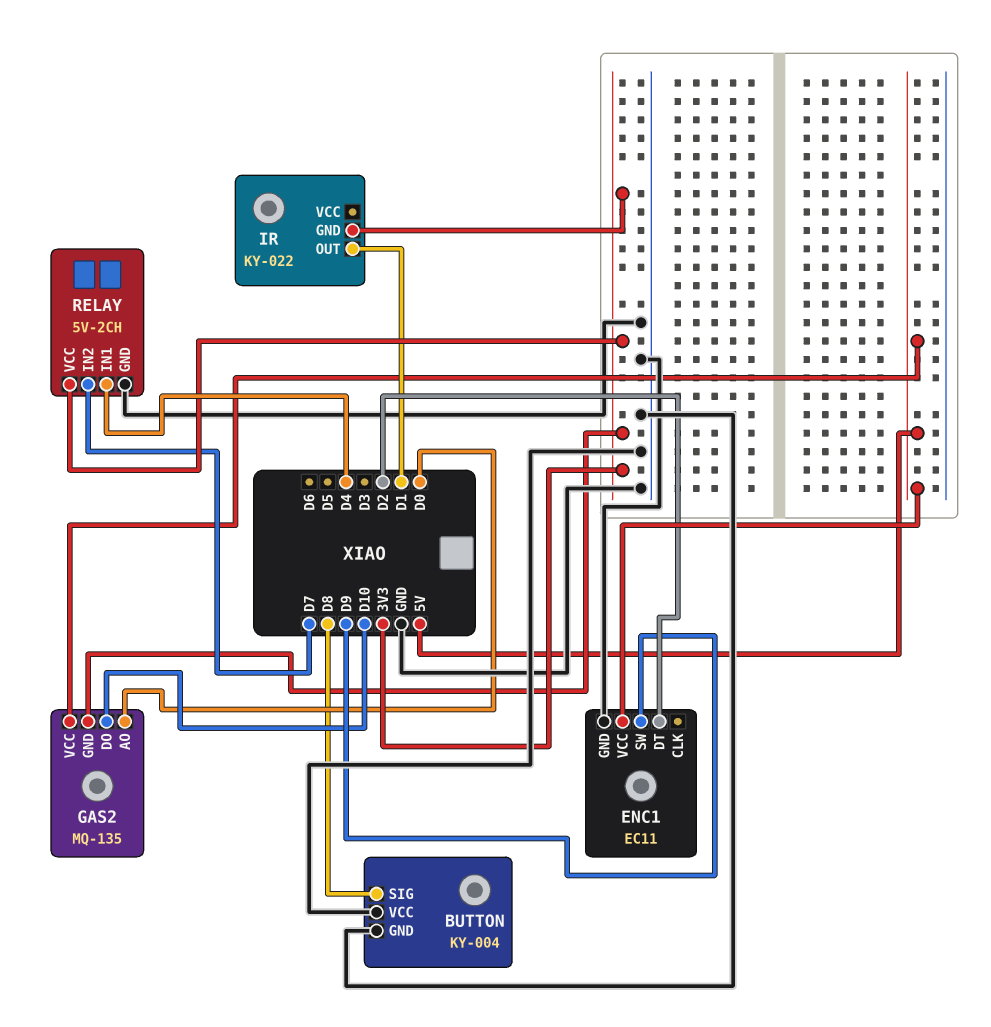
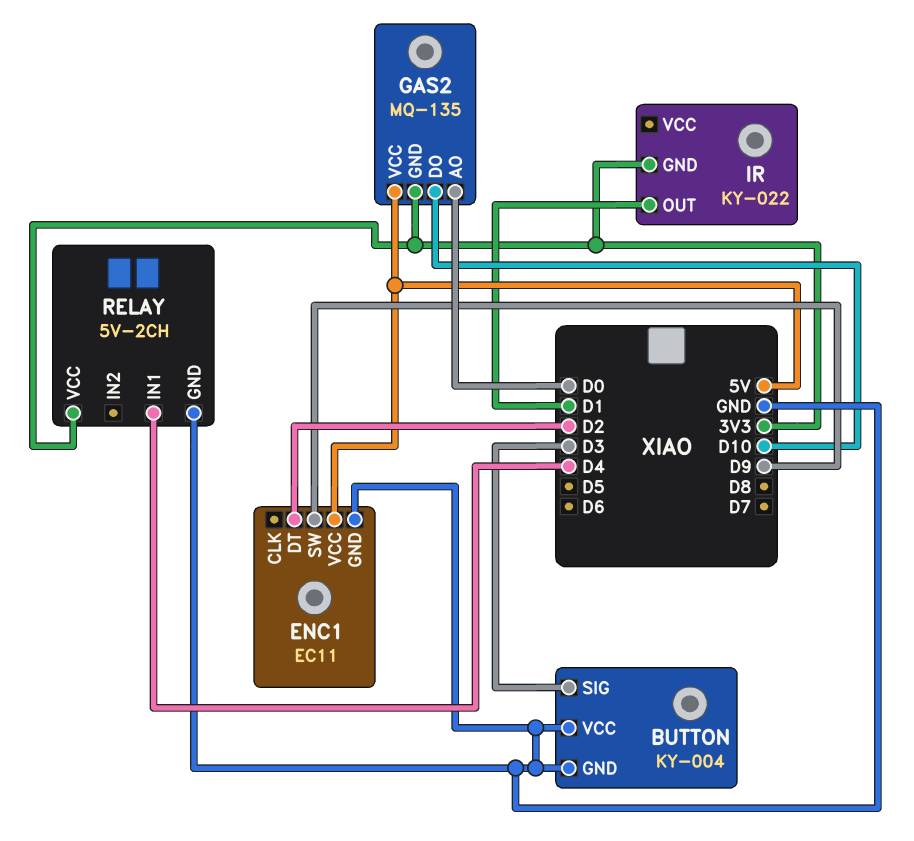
BUTTON pin SIG: D8 -> D3
RELAY pin IN2: D7 -> none

